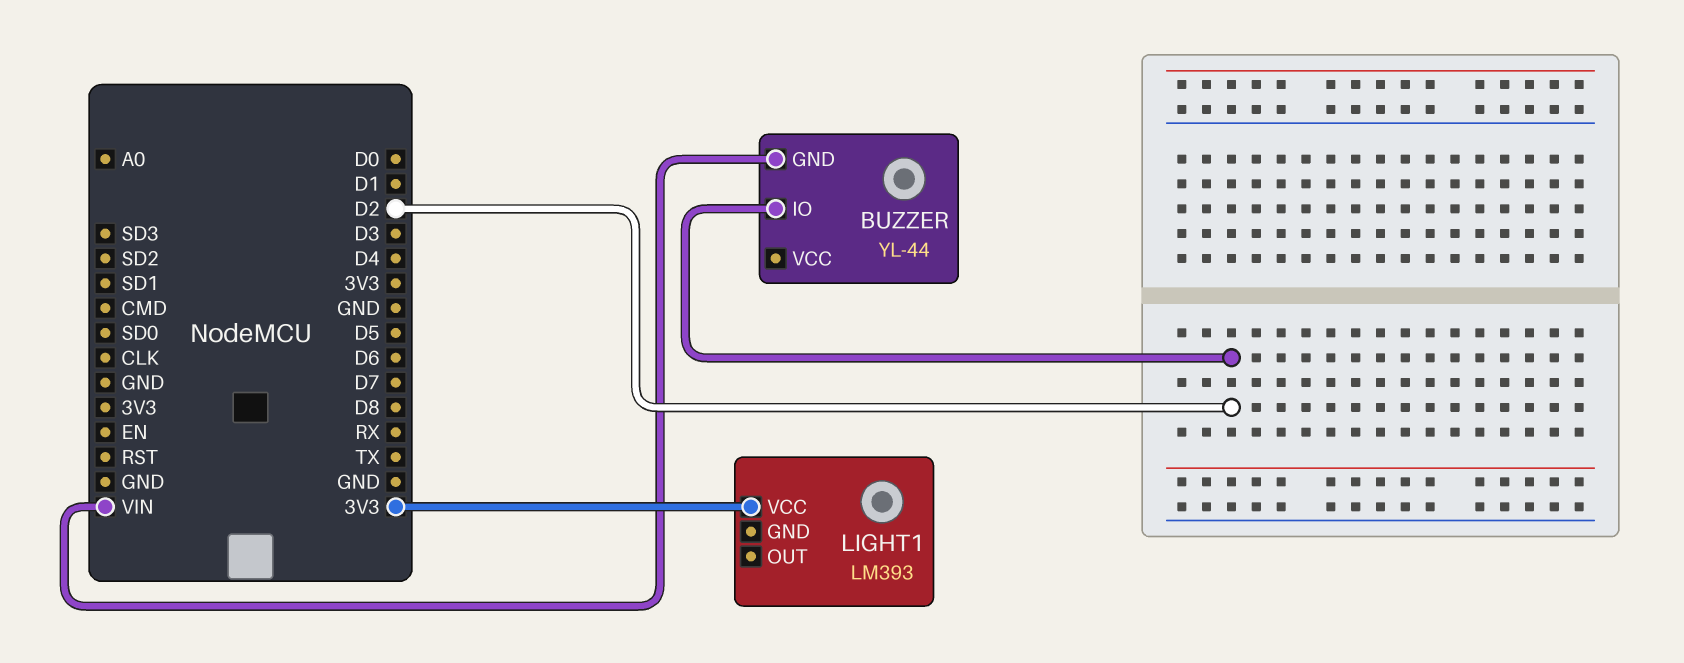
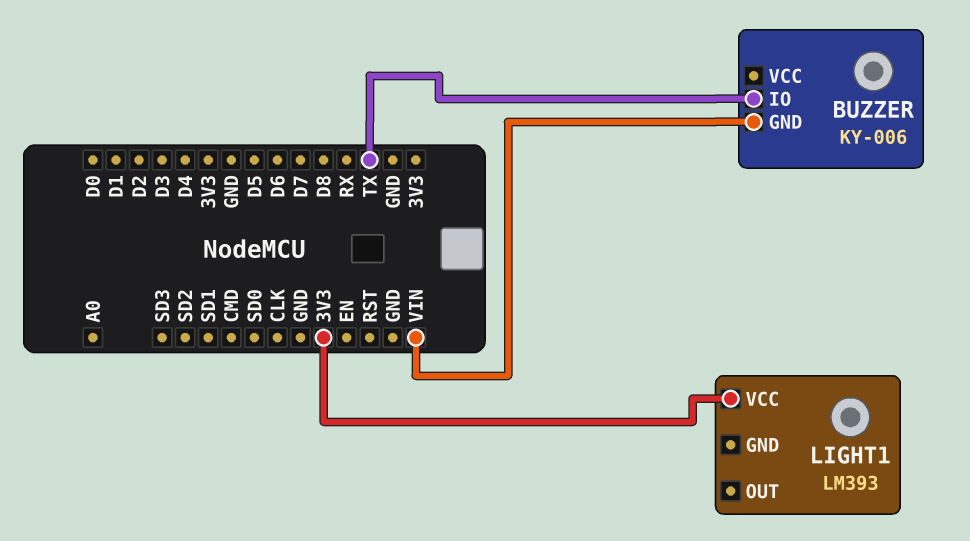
BUZZER: YL-44 -> KY-006
BUZZER pin IO: D2 -> TX

